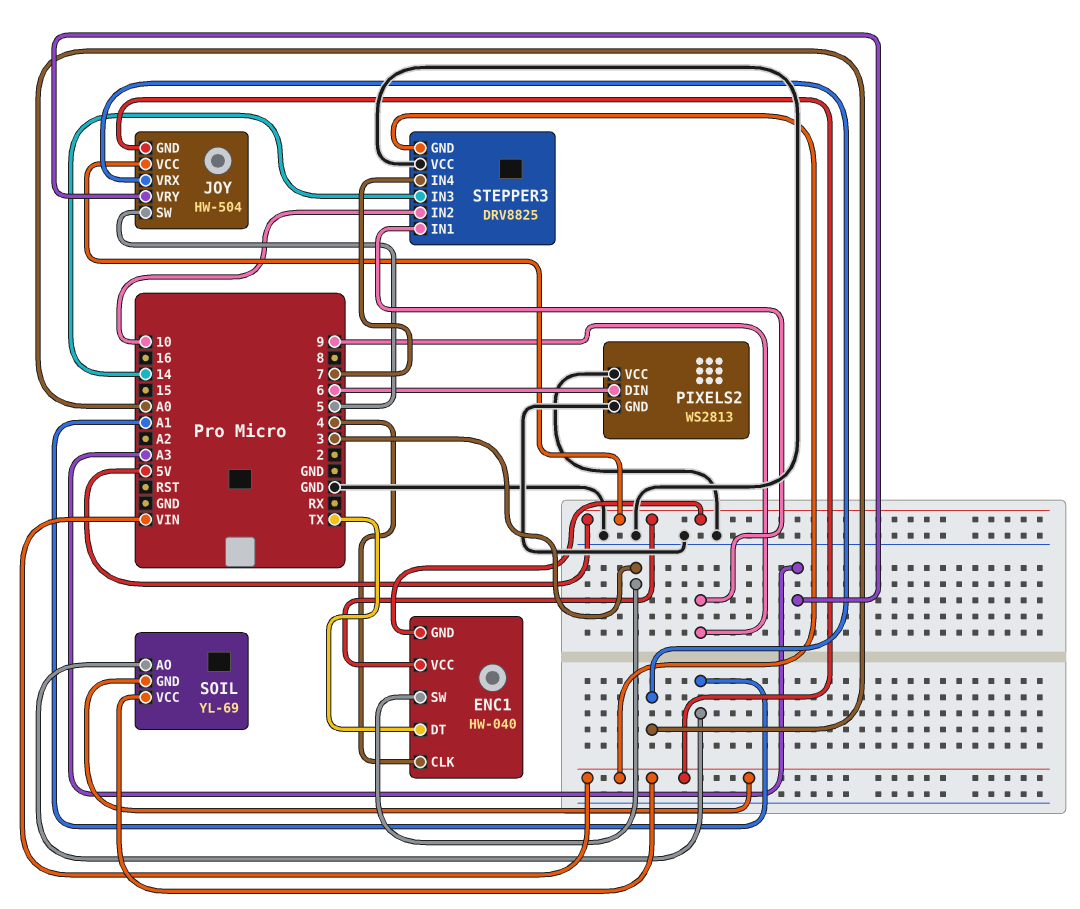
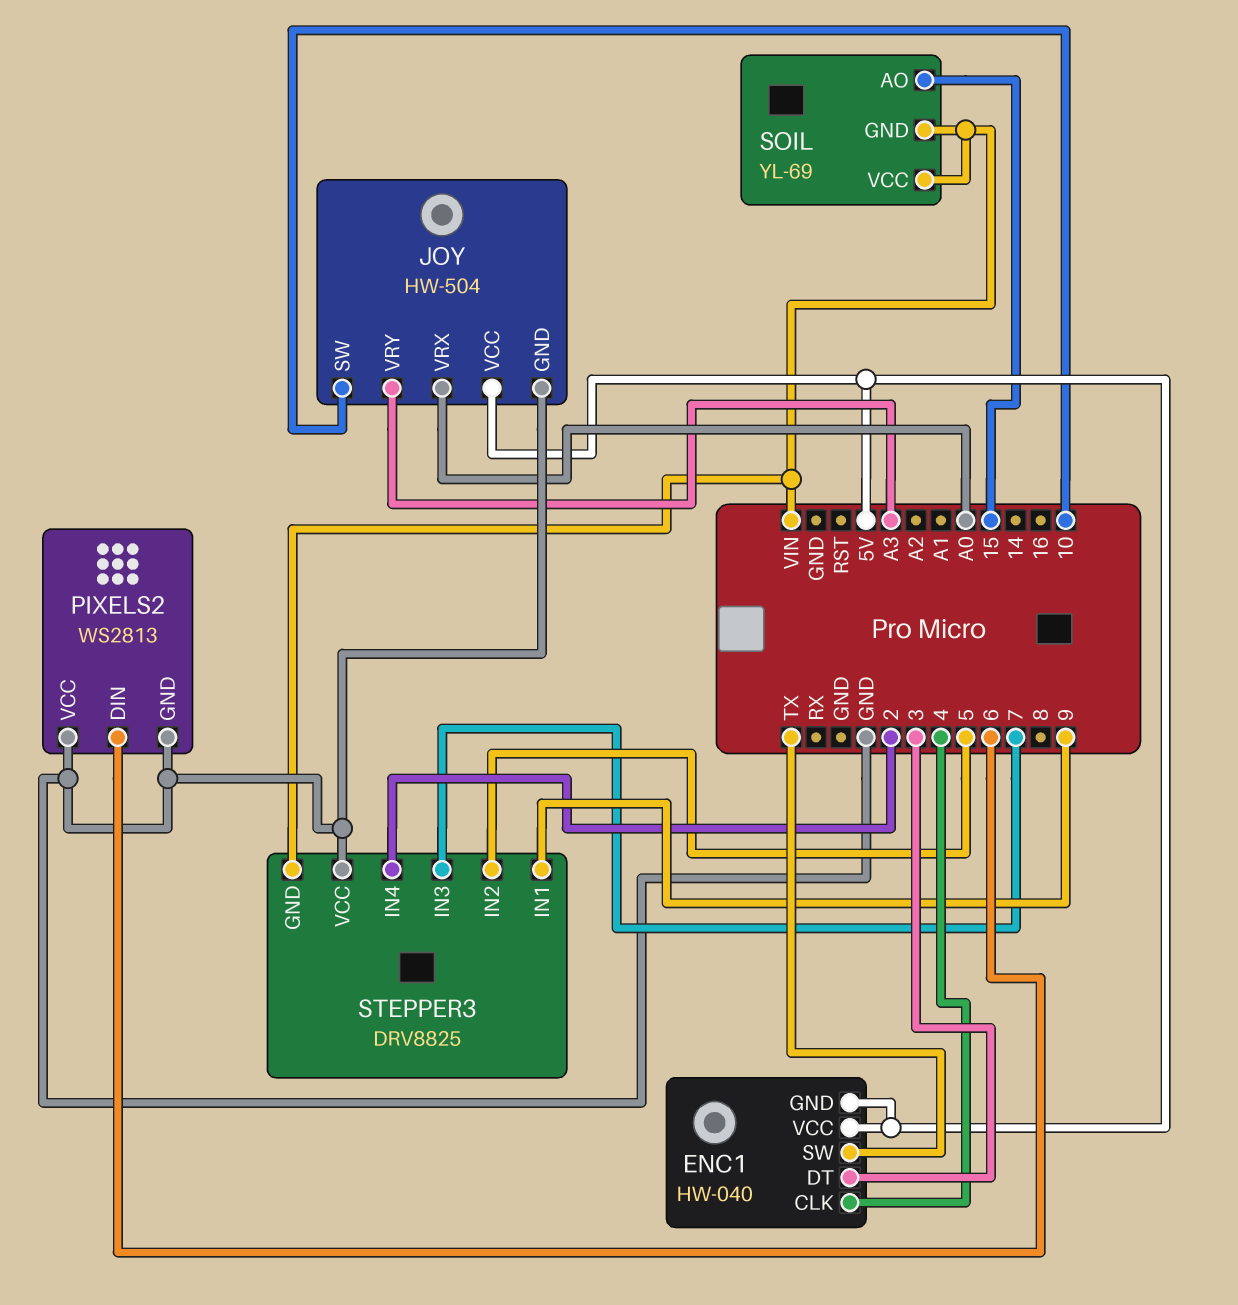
ENC1 pin DT: TX -> 3
ENC1 pin SW: 3 -> TX
JOY pin GND: VIN -> GND
JOY pin SW: 5 -> 10
SOIL pin AO: A1 -> 15
STEPPER3 pin IN2: 10 -> 5
STEPPER3 pin IN3: 14 -> 7
STEPPER3 pin IN4: 7 -> 2

